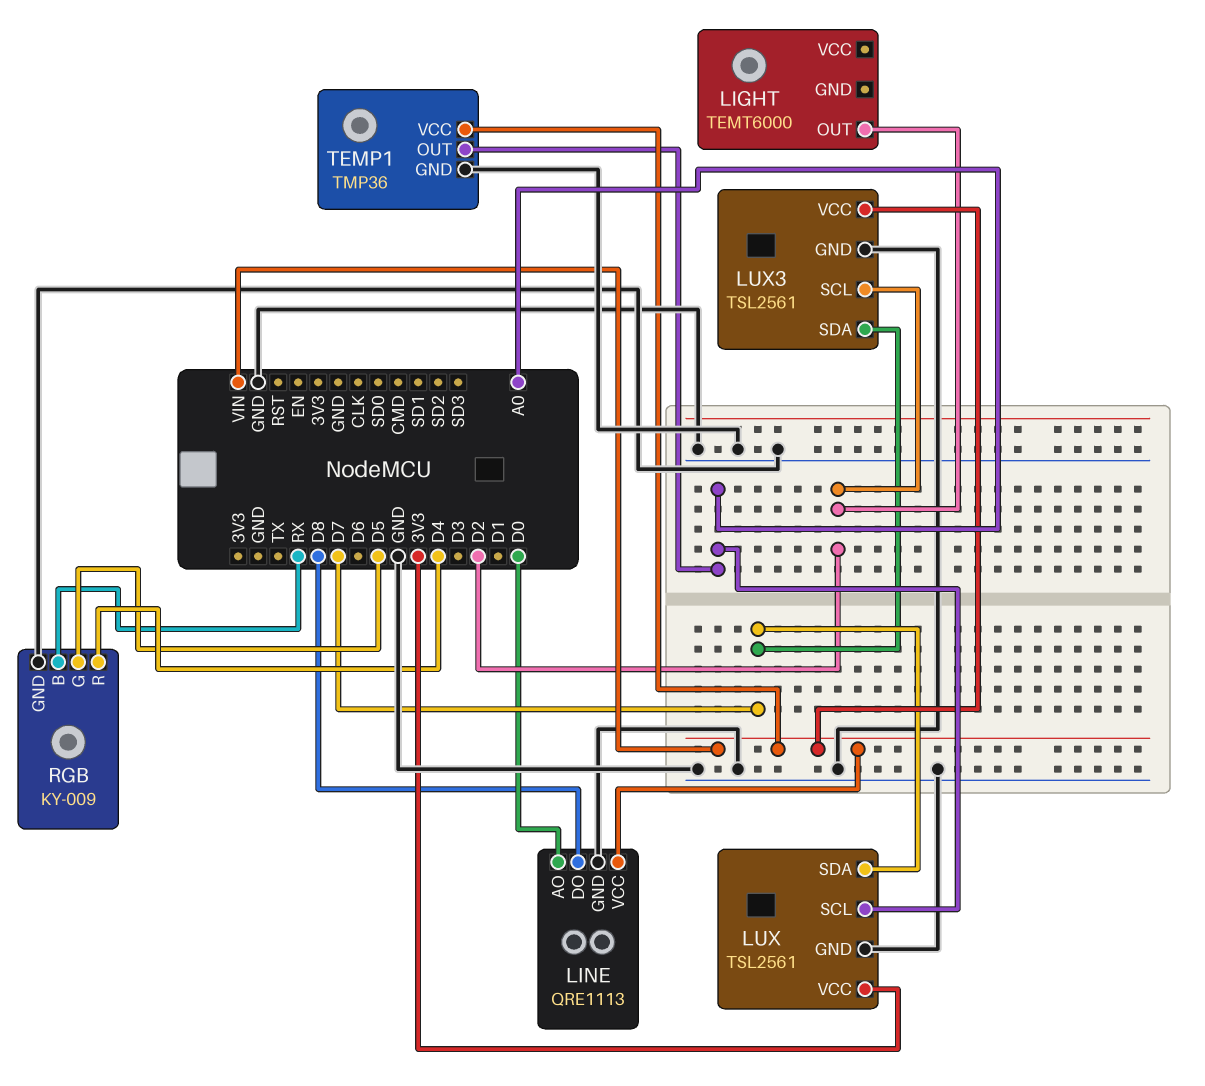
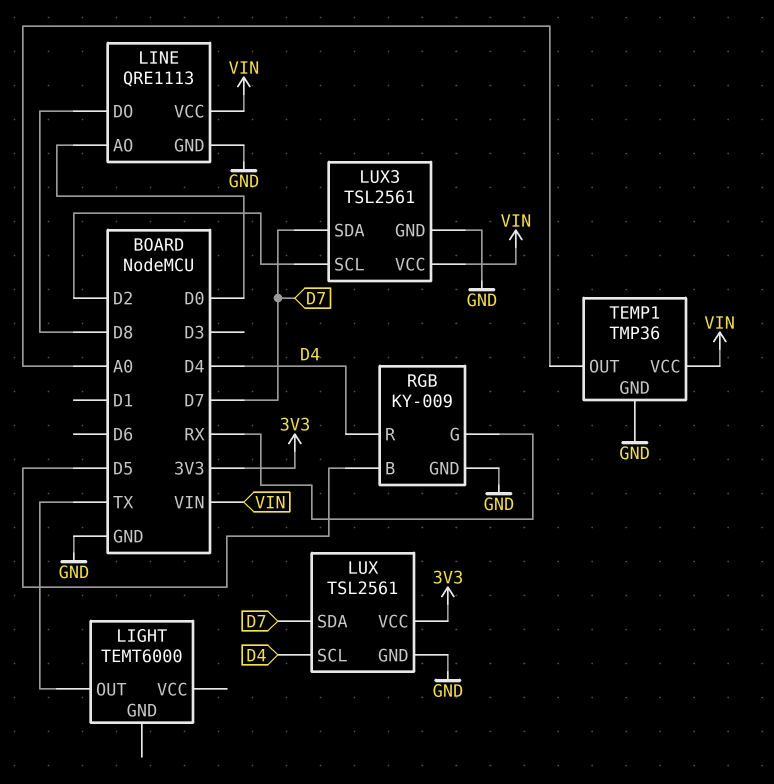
LIGHT pin OUT: D2 -> TX
LUX pin SCL: A0 -> D4
RGB pin B: RX -> D5
RGB pin G: D5 -> RX

